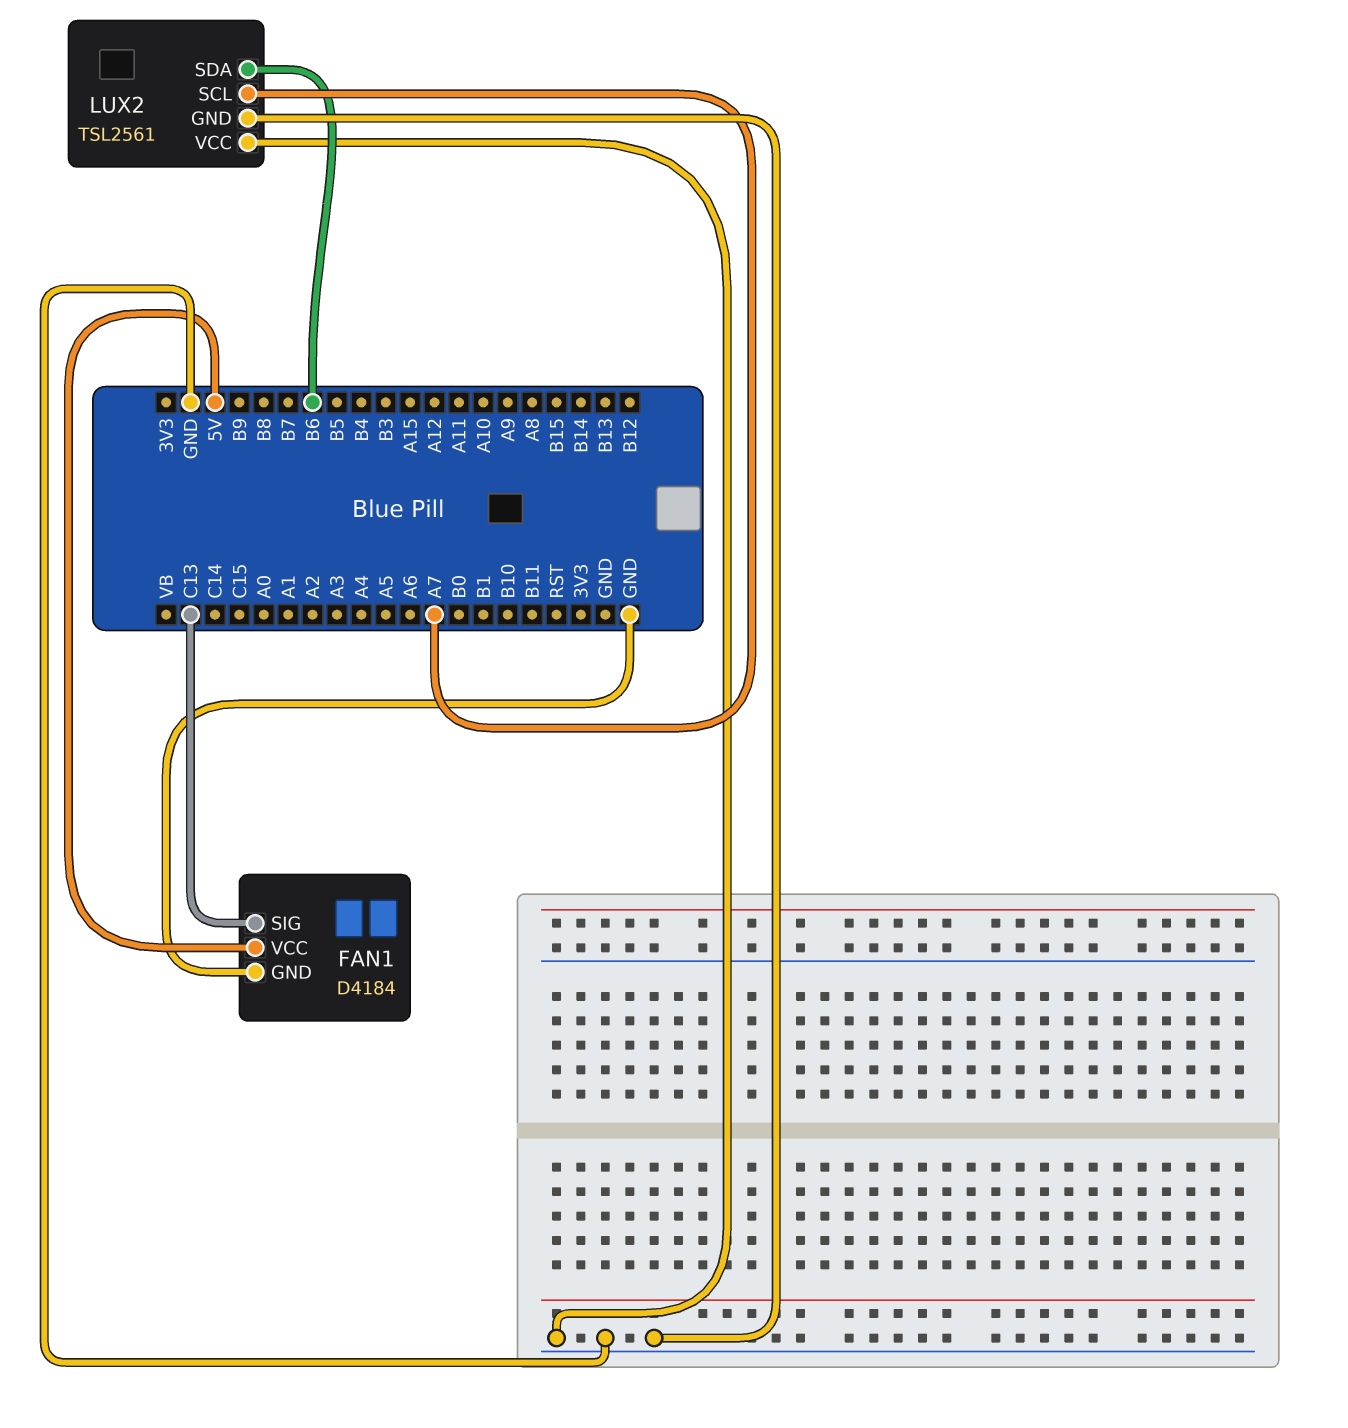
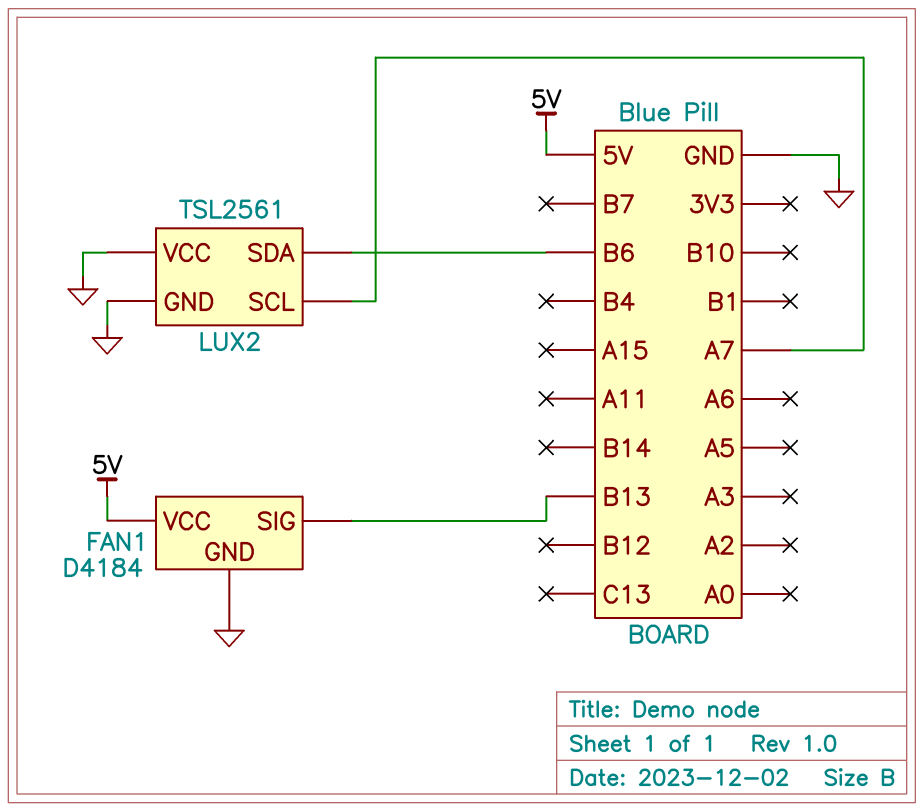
FAN1 pin SIG: C13 -> B13

